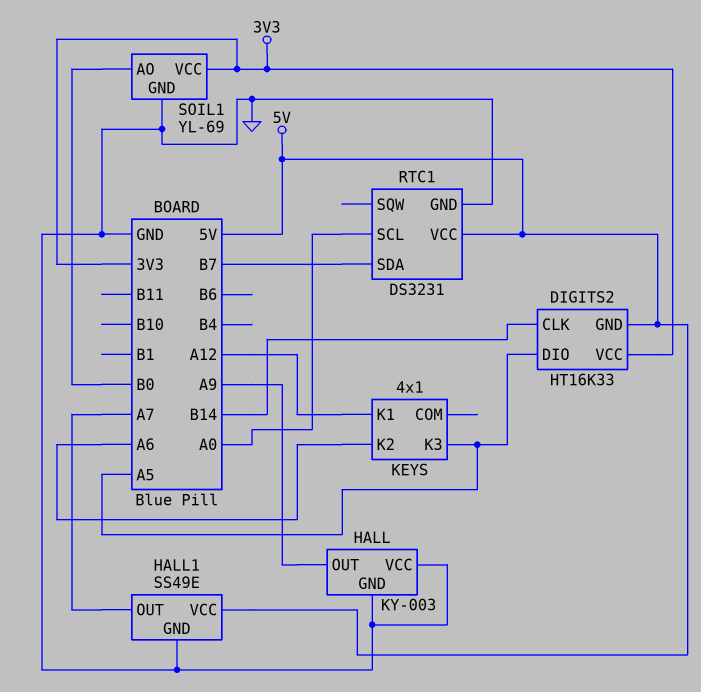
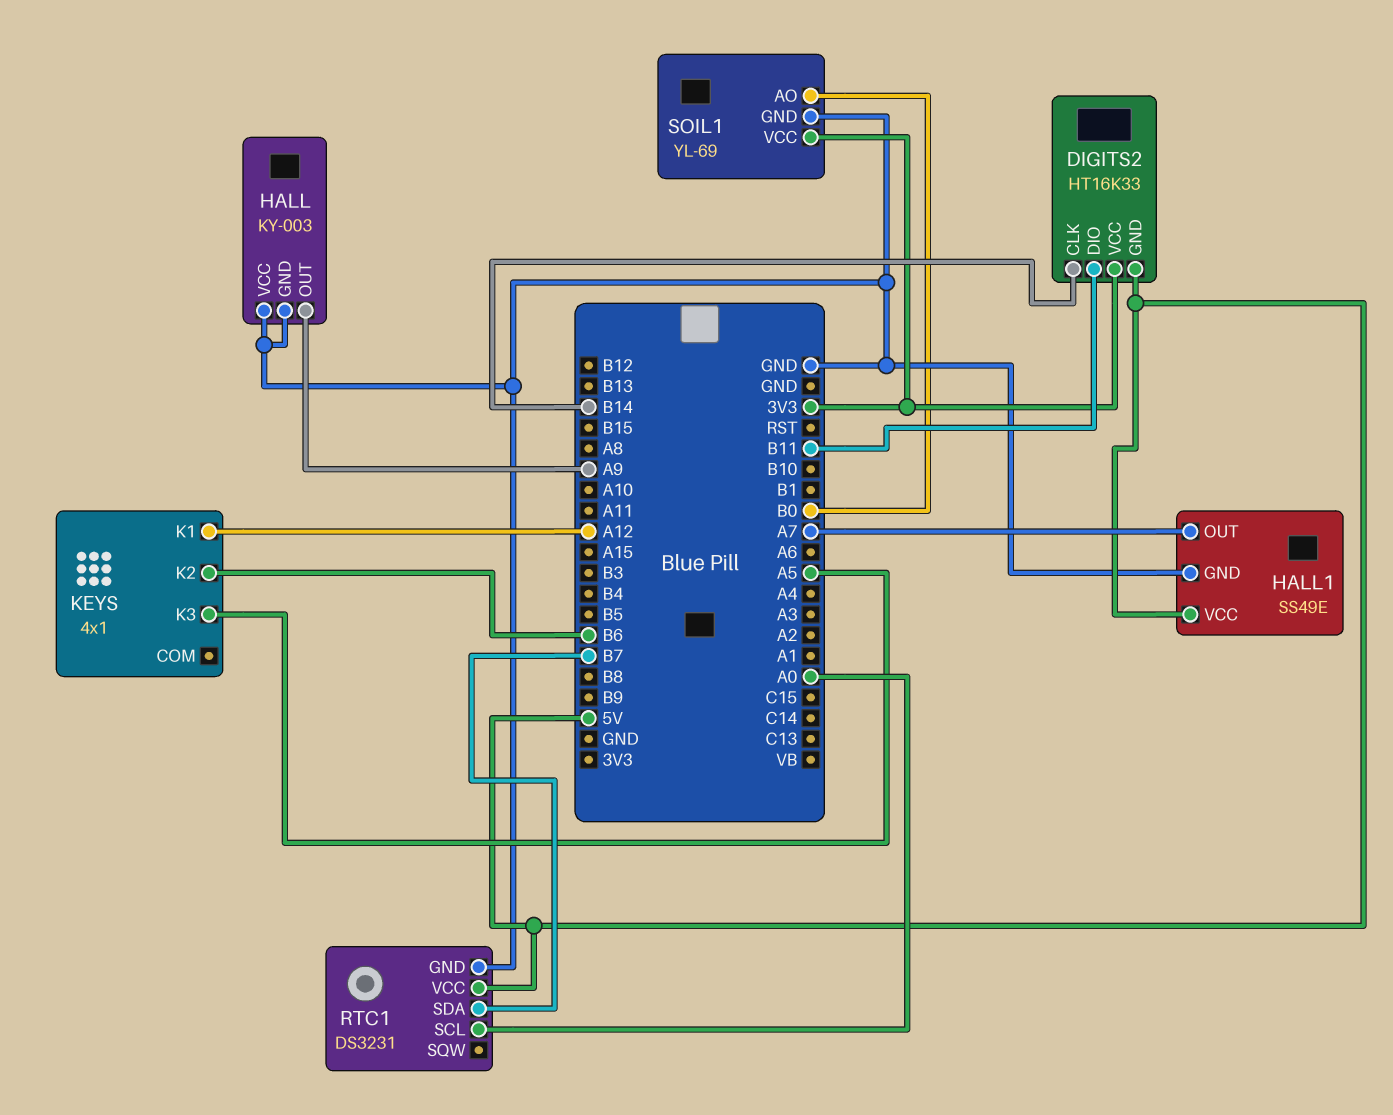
DIGITS2 pin DIO: A5 -> B11
KEYS pin K2: A6 -> B6

